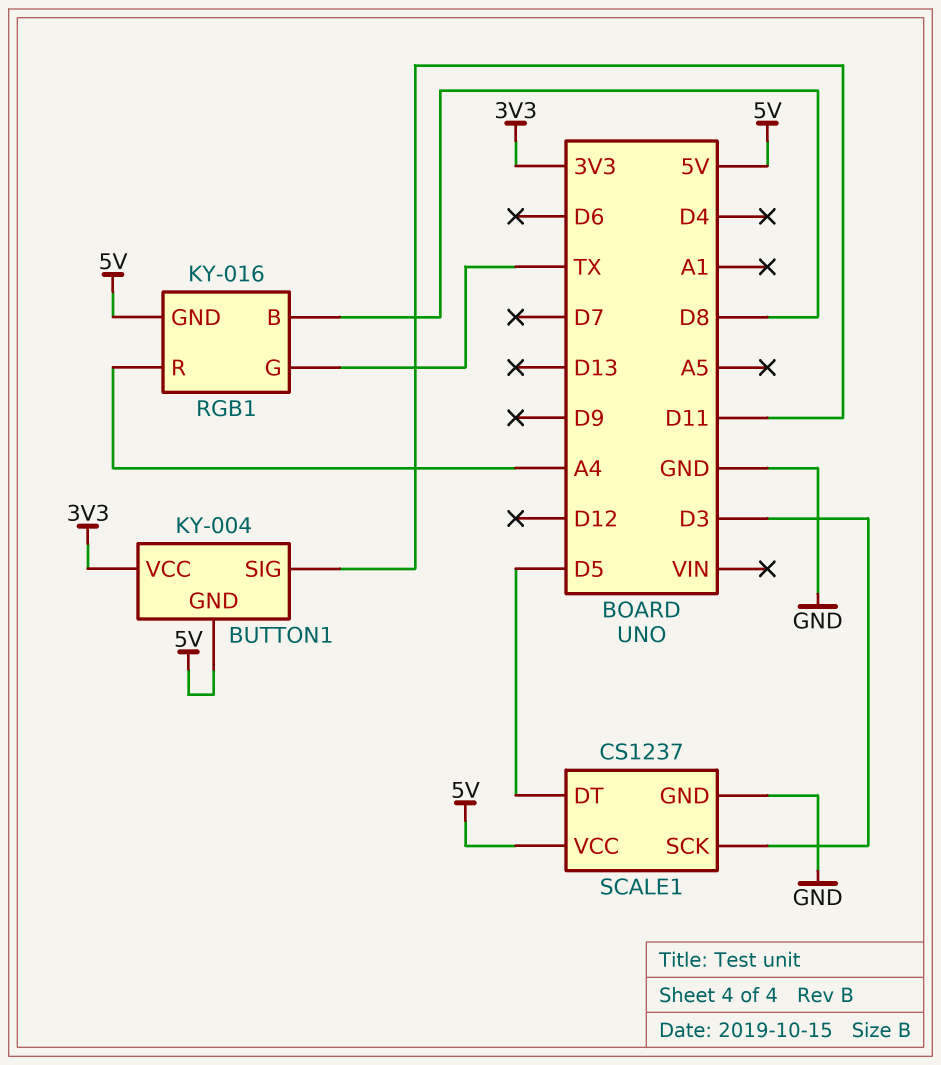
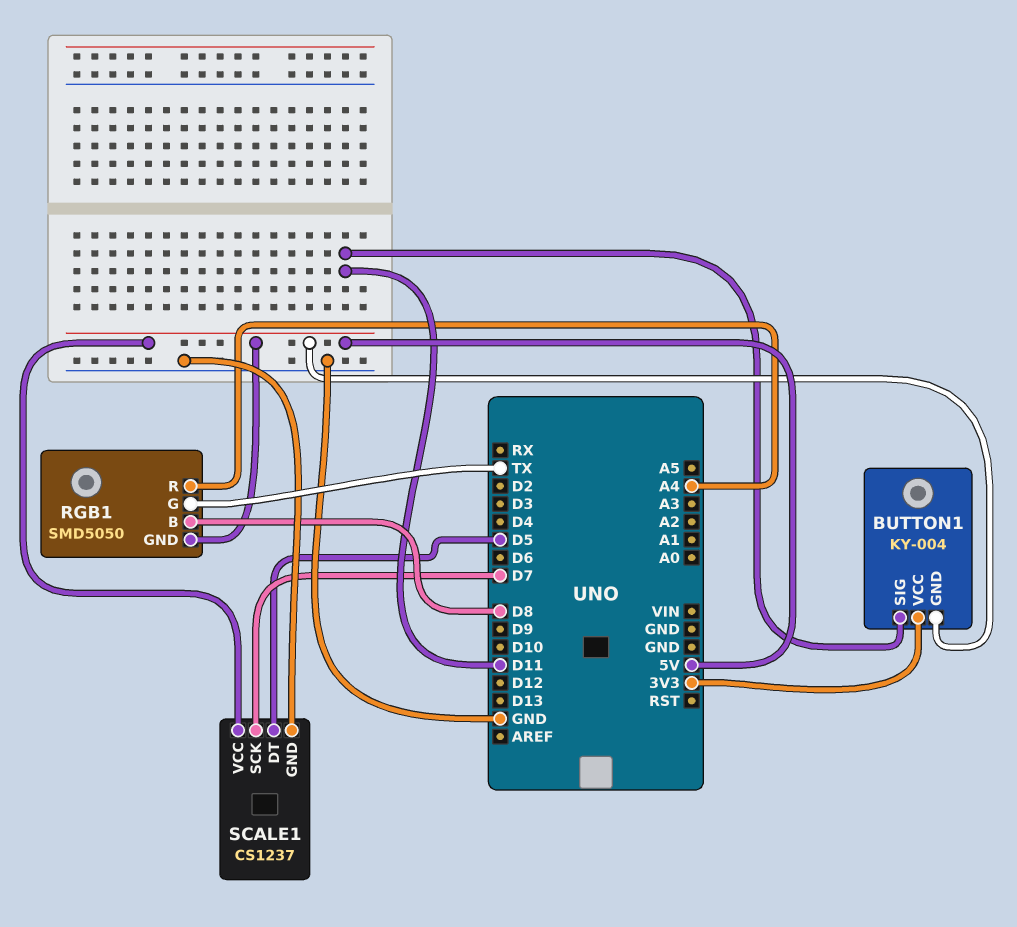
RGB1: KY-016 -> SMD5050
SCALE1 pin SCK: D3 -> D7

